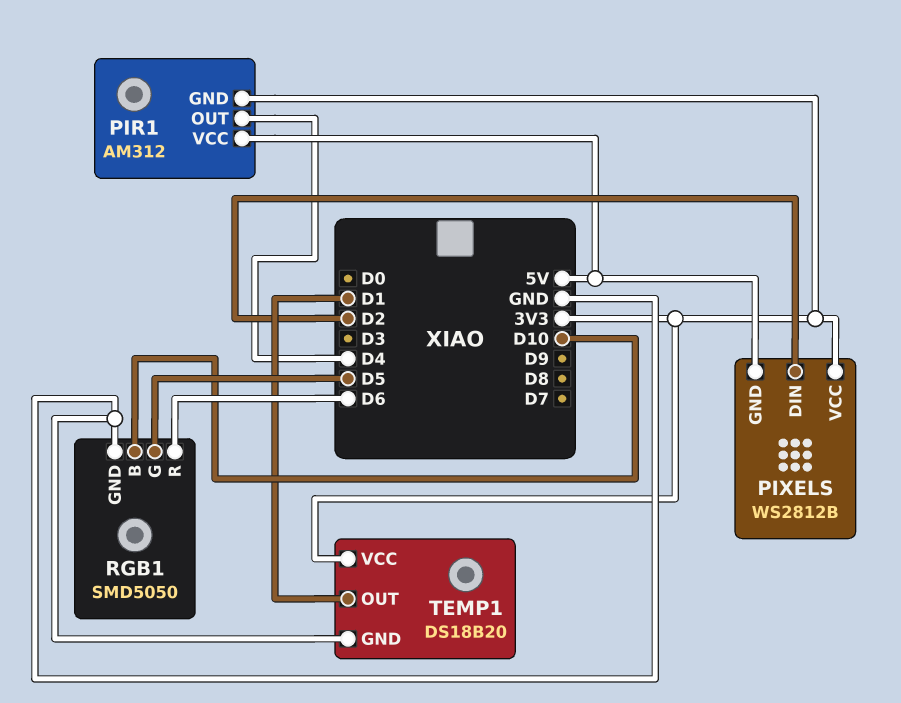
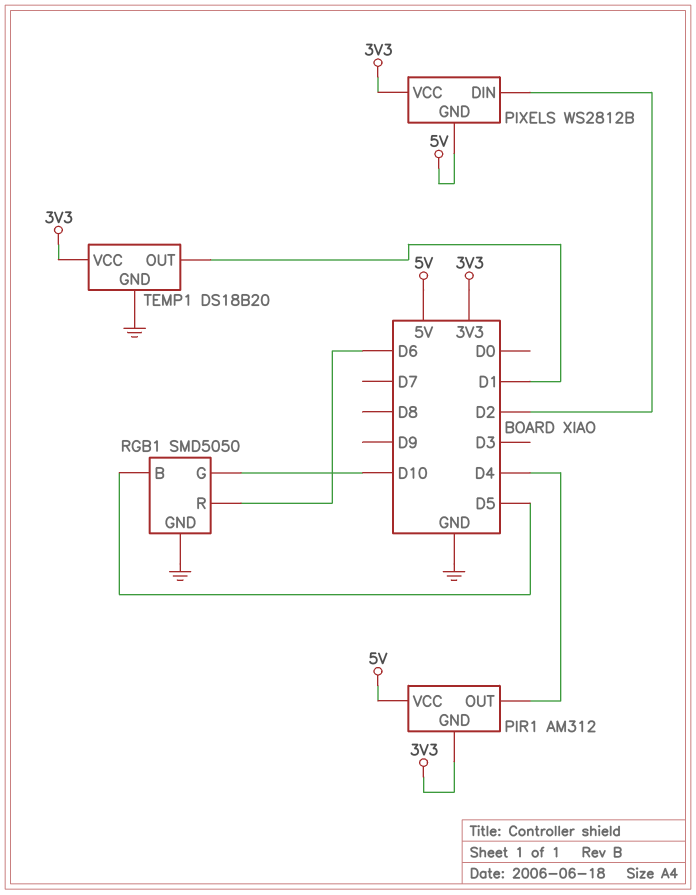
RGB1 pin B: D10 -> D5
RGB1 pin G: D5 -> D10

